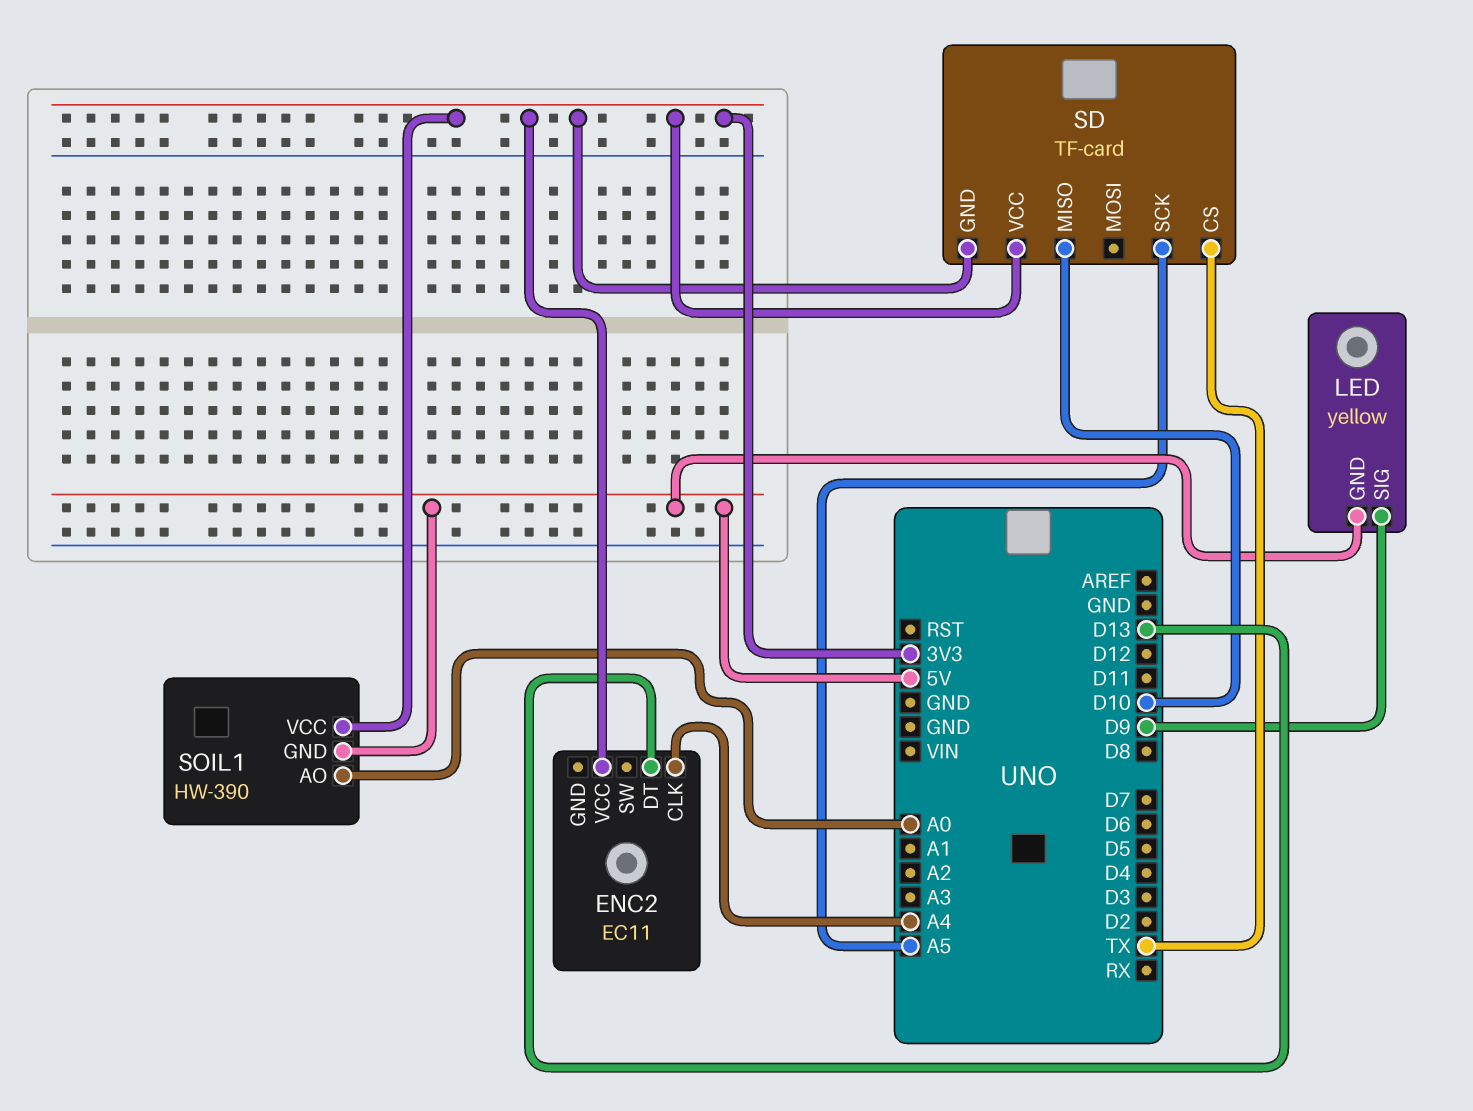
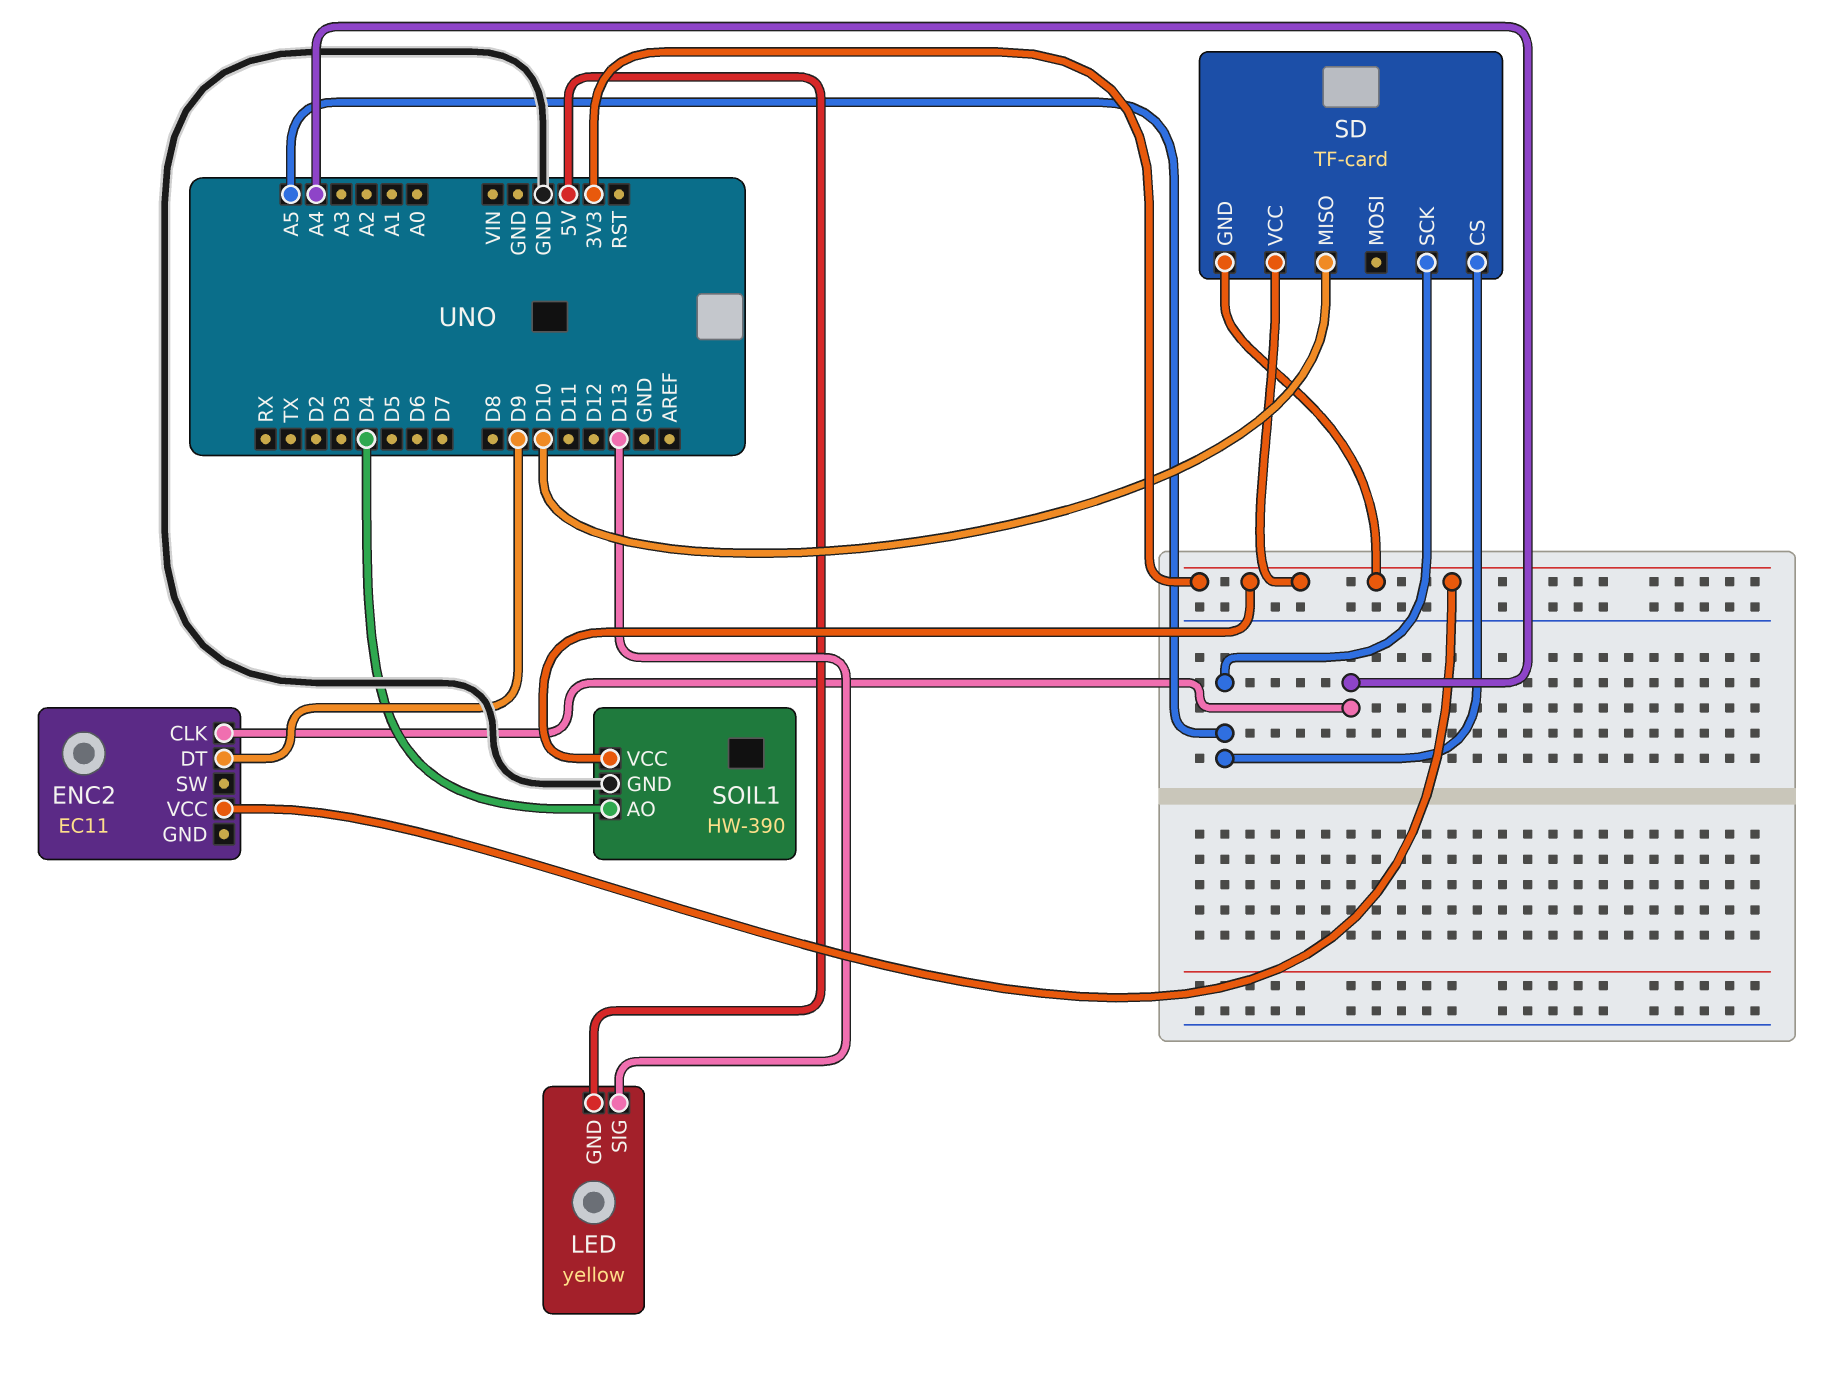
ENC2 pin DT: D13 -> D9
LED pin SIG: D9 -> D13
SD pin CS: TX -> A5
SOIL1 pin AO: A0 -> D4
SOIL1 pin GND: 5V -> GND

